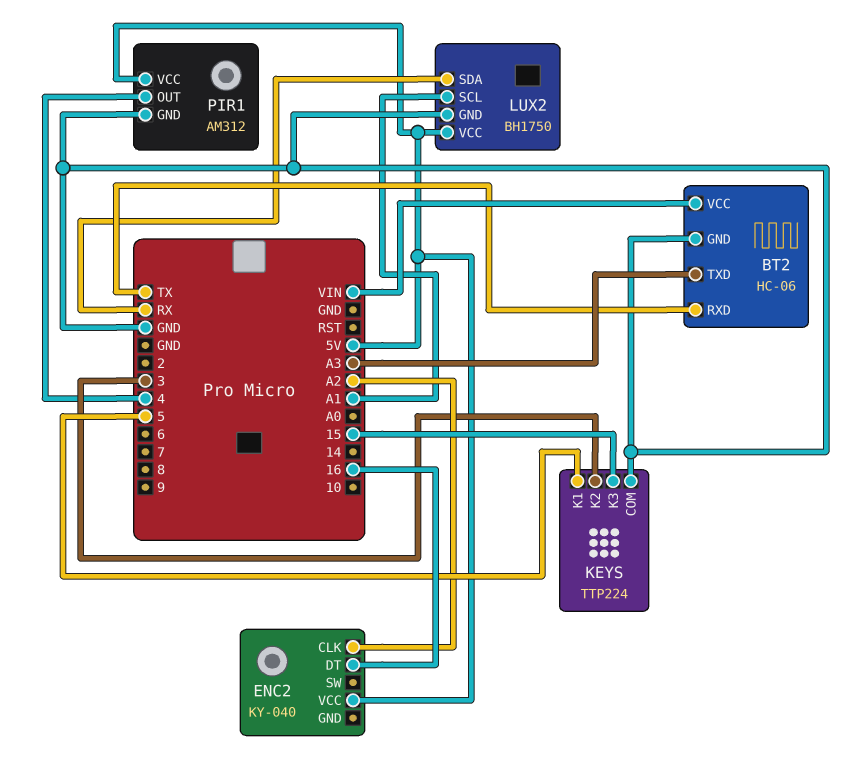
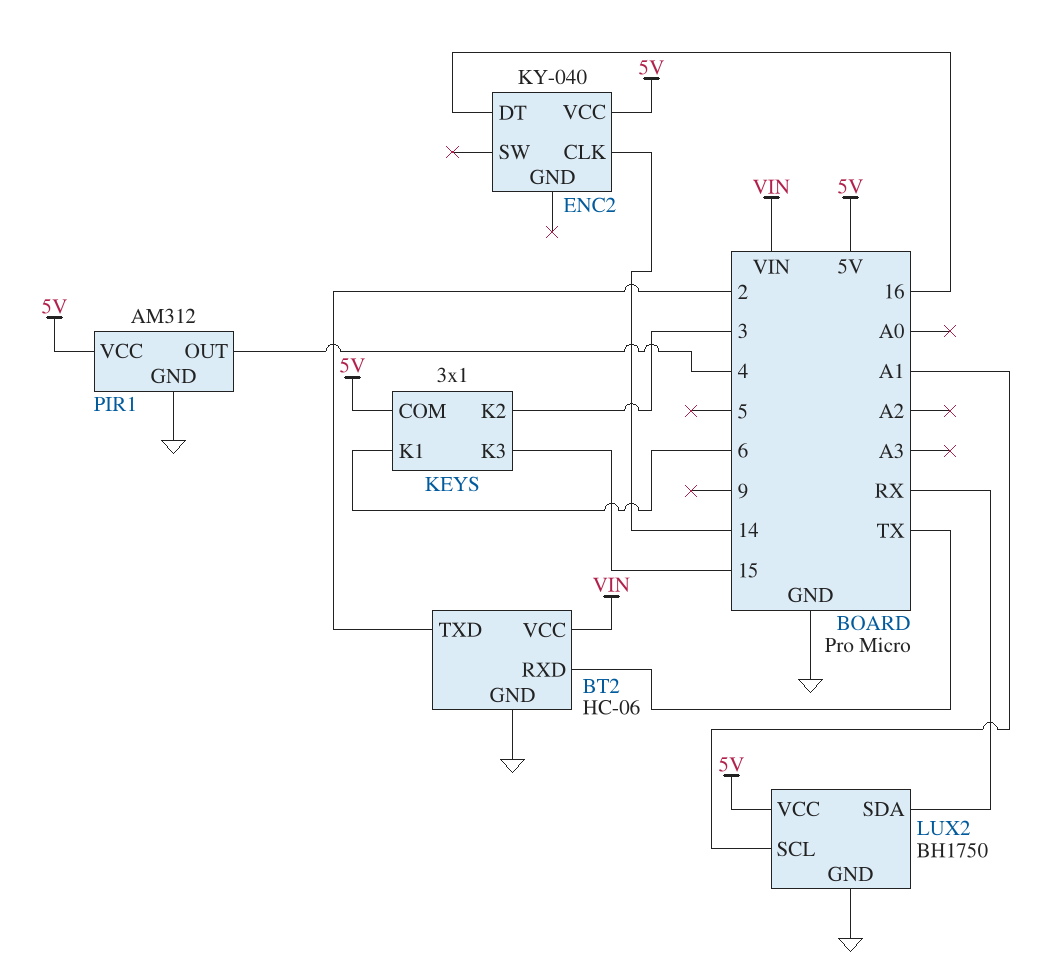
BT2 pin TXD: A3 -> 2
ENC2 pin CLK: A2 -> 14
KEYS: TTP224 -> 3x1
KEYS pin COM: GND -> 5V
KEYS pin K1: 5 -> 6

